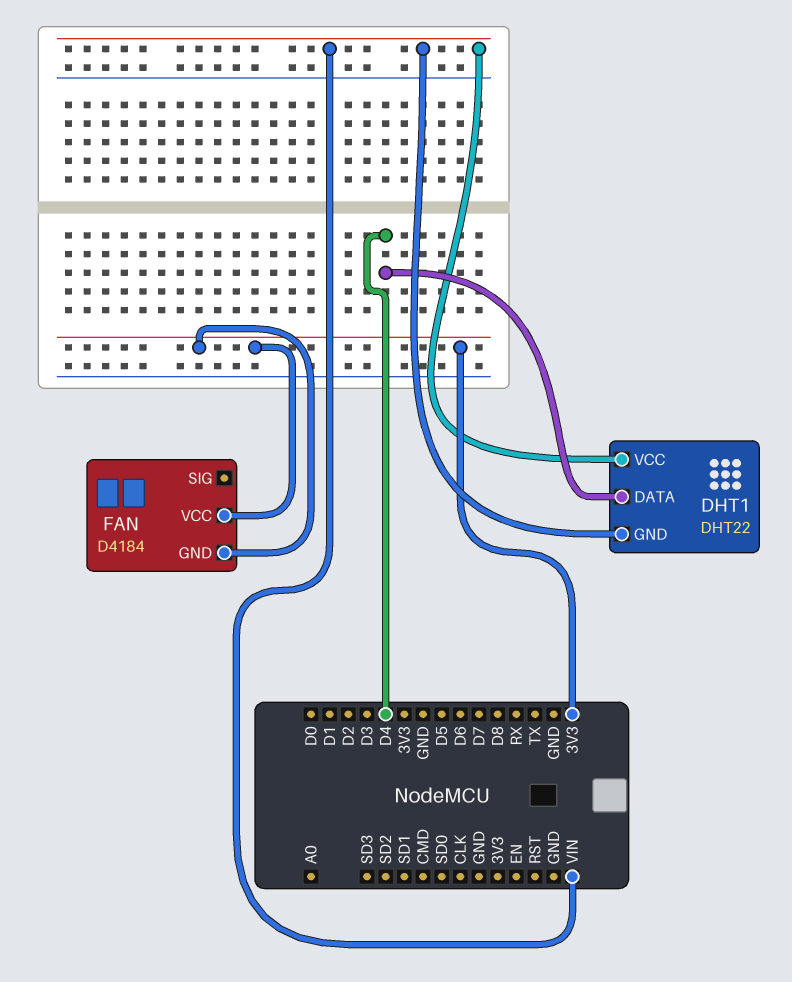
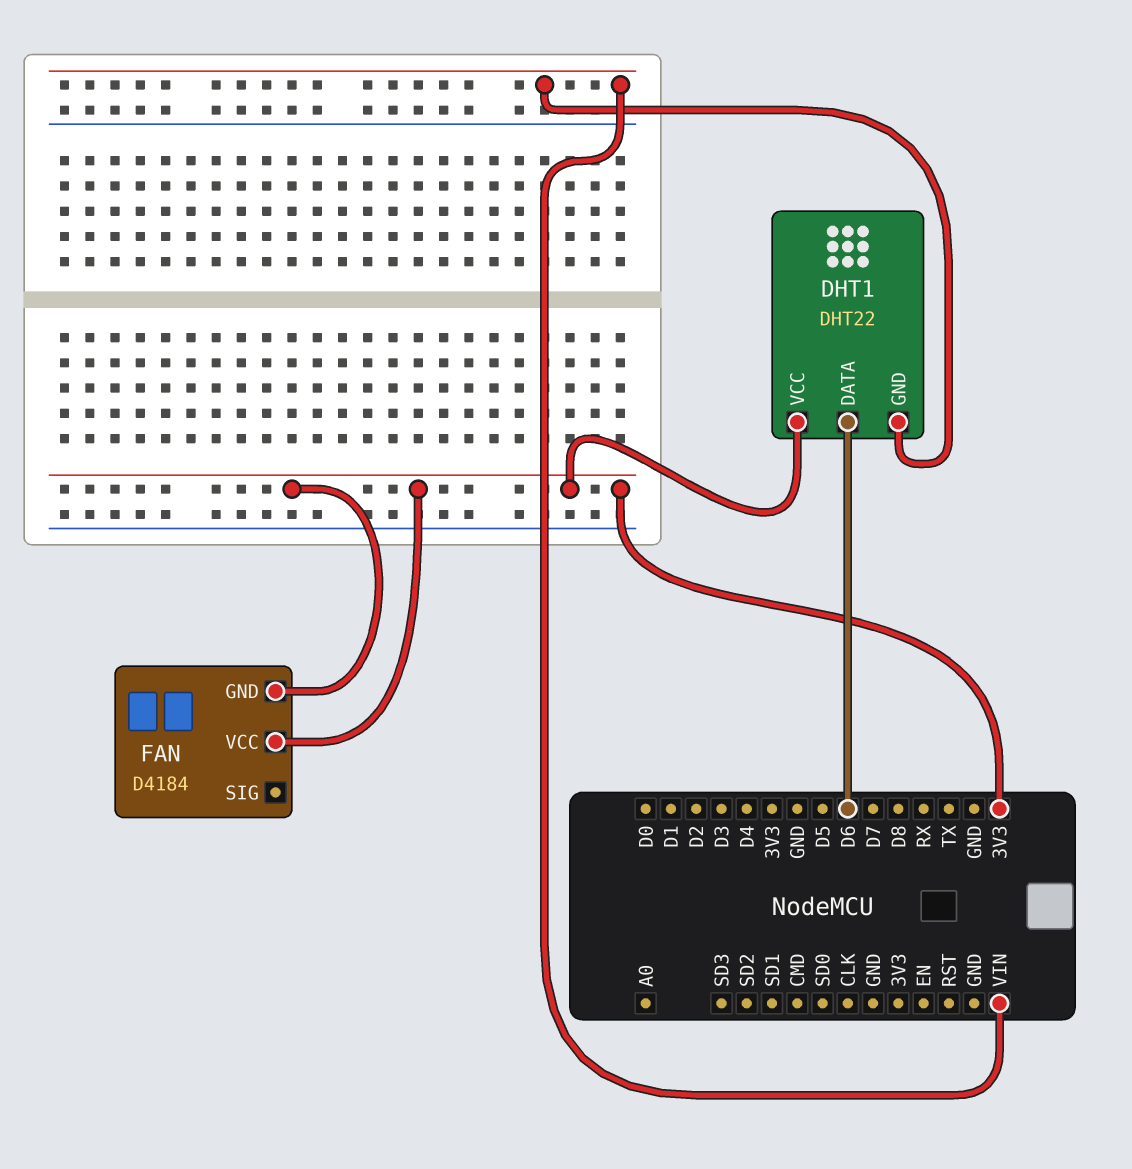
DHT1 pin DATA: D4 -> D6
DHT1 pin VCC: VIN -> 3V3

